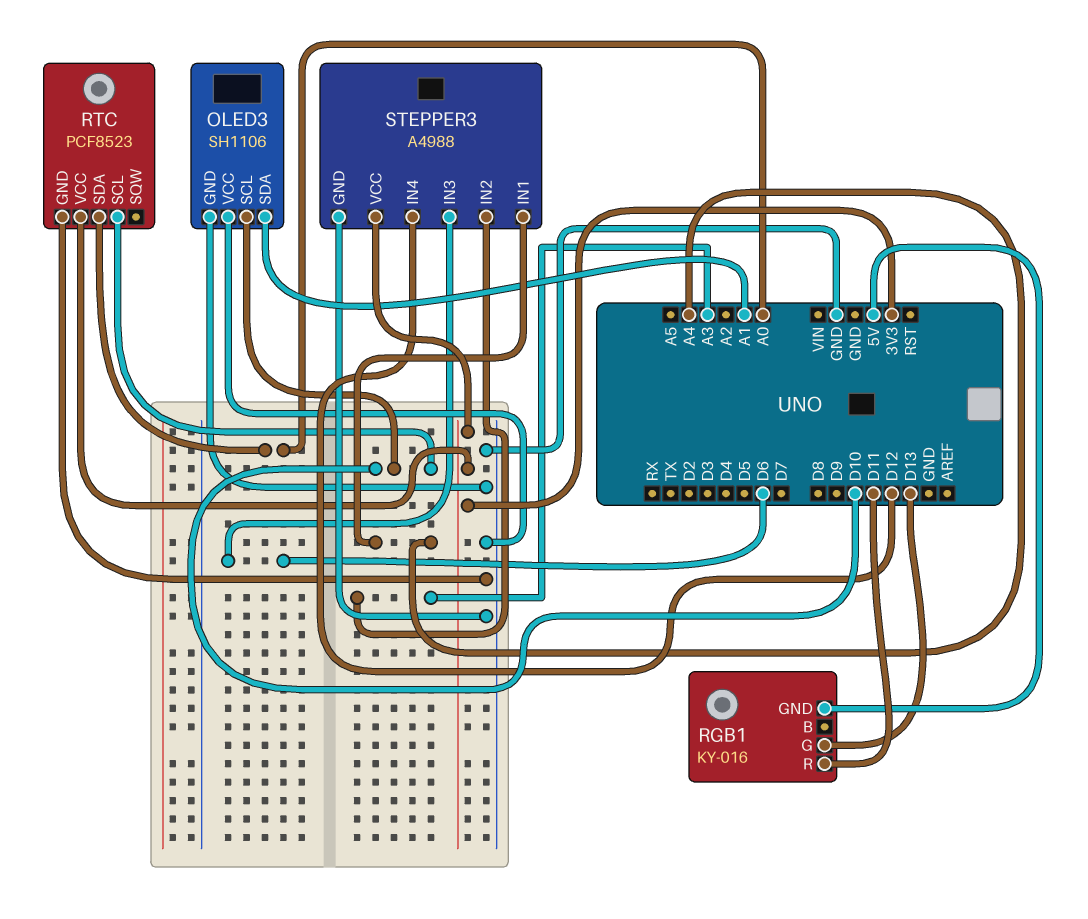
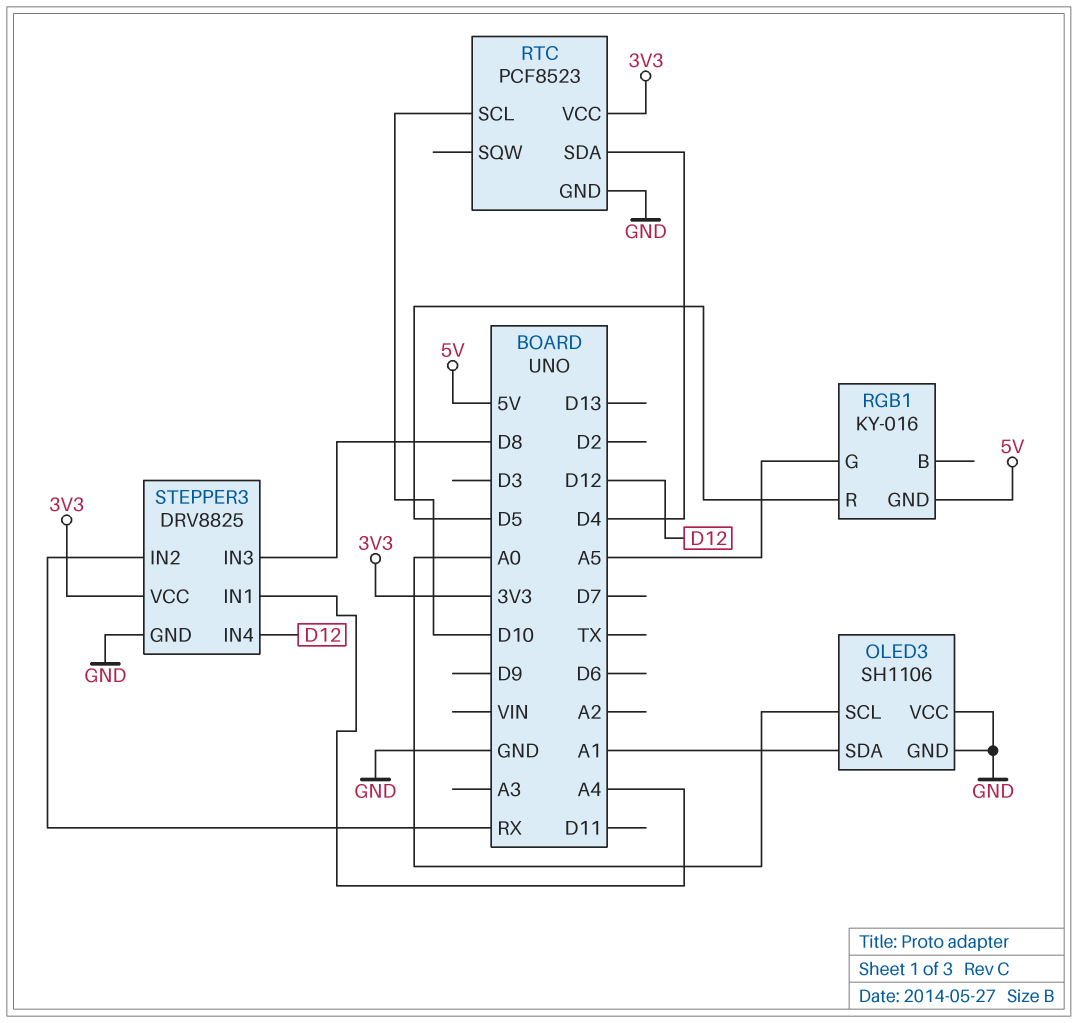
OLED3 pin SCL: D10 -> A0
RGB1 pin G: D13 -> A5
RGB1 pin R: D11 -> D5
RTC pin SDA: A0 -> D4
STEPPER3: A4988 -> DRV8825
STEPPER3 pin IN2: A3 -> RX
STEPPER3 pin IN3: D6 -> D8

